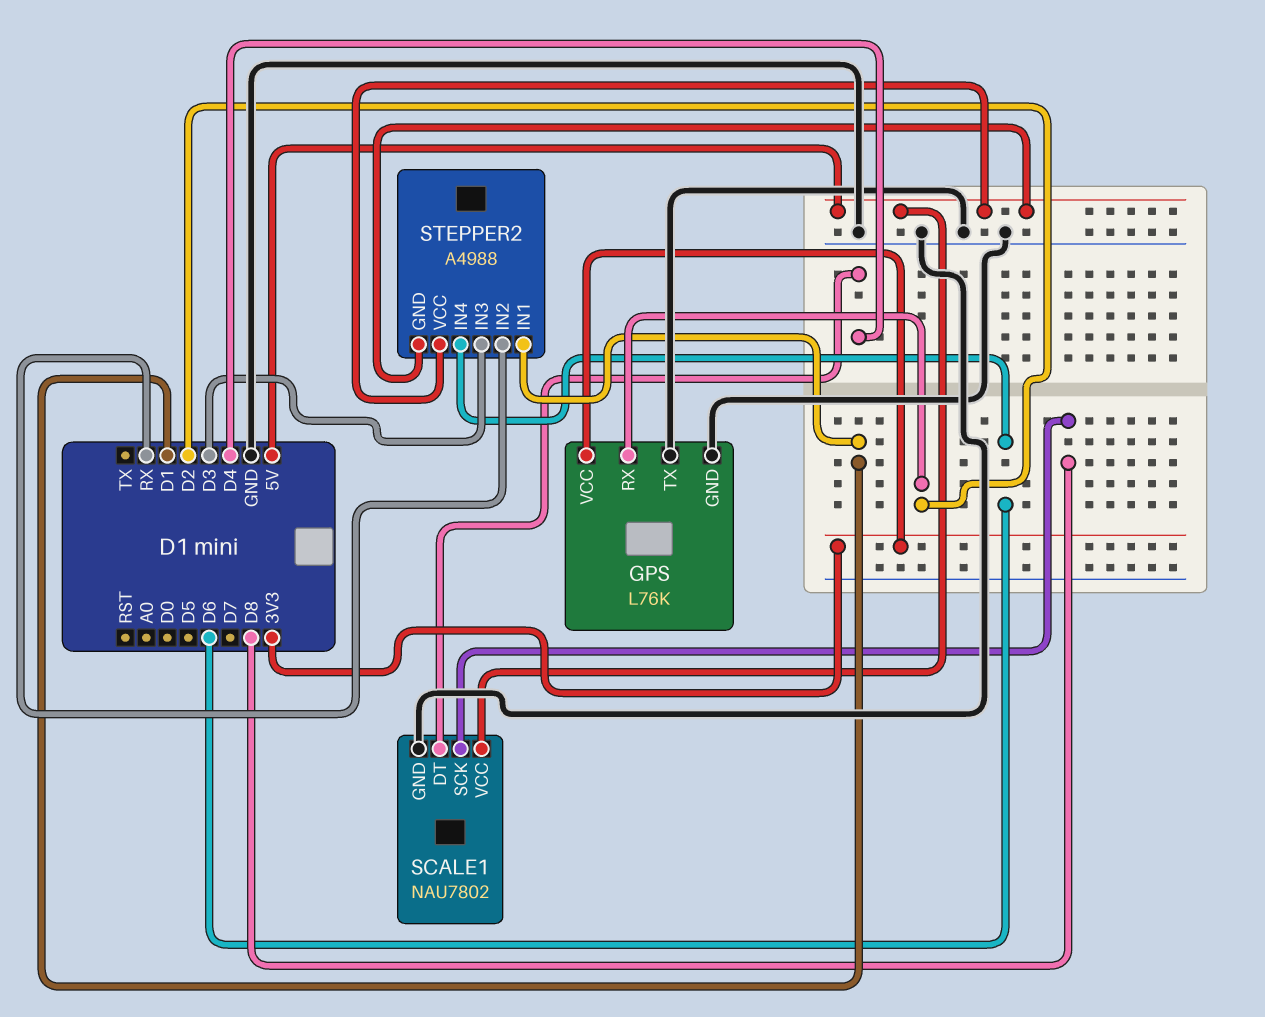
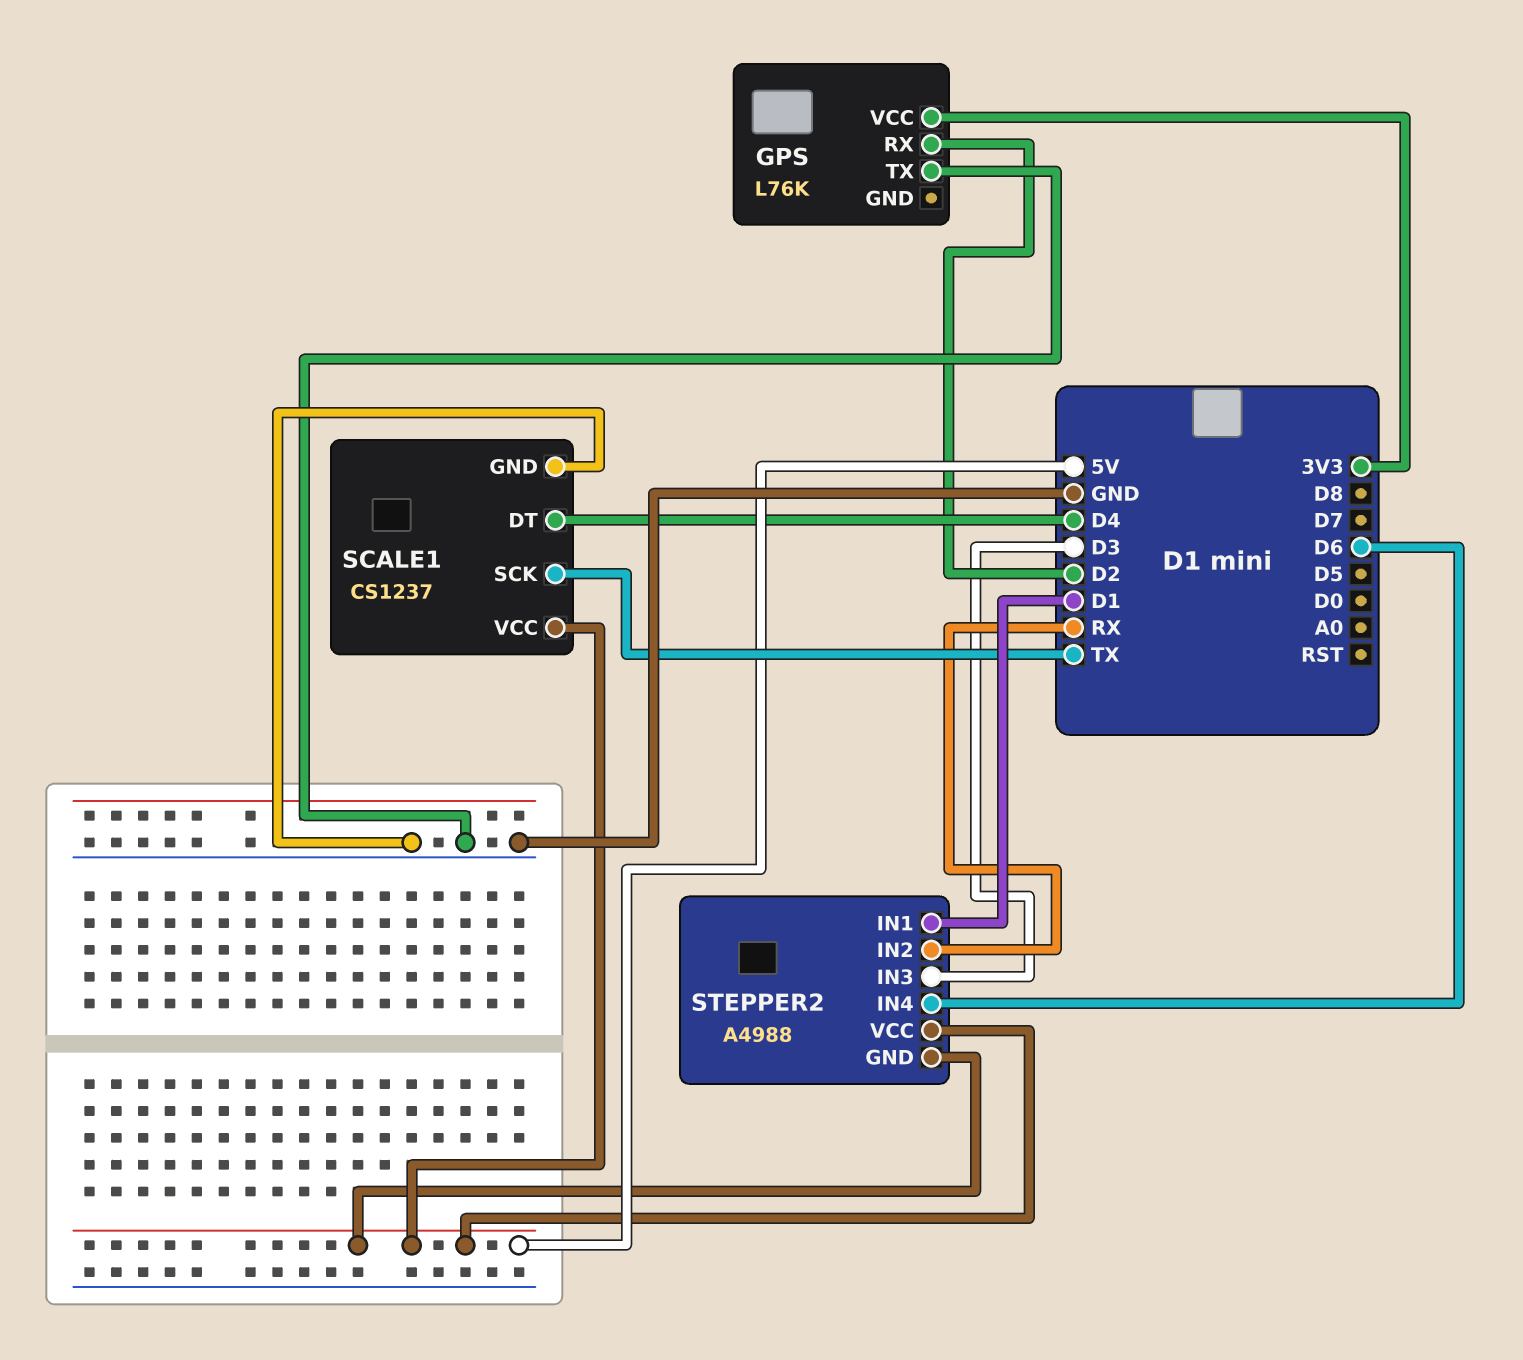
GPS pin GND: GND -> none
SCALE1: NAU7802 -> CS1237
SCALE1 pin SCK: D8 -> TX

